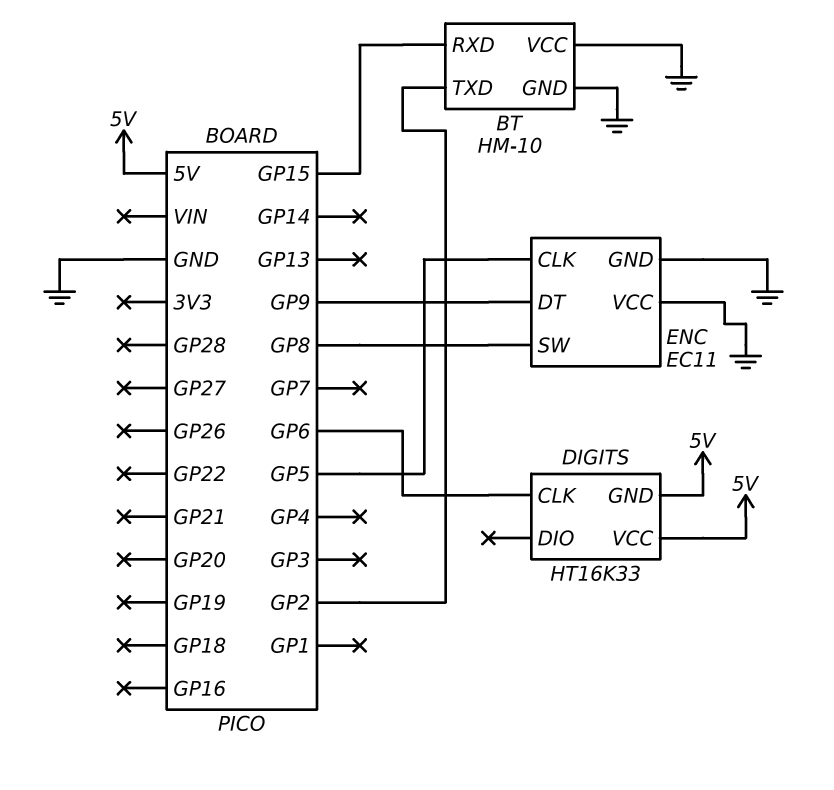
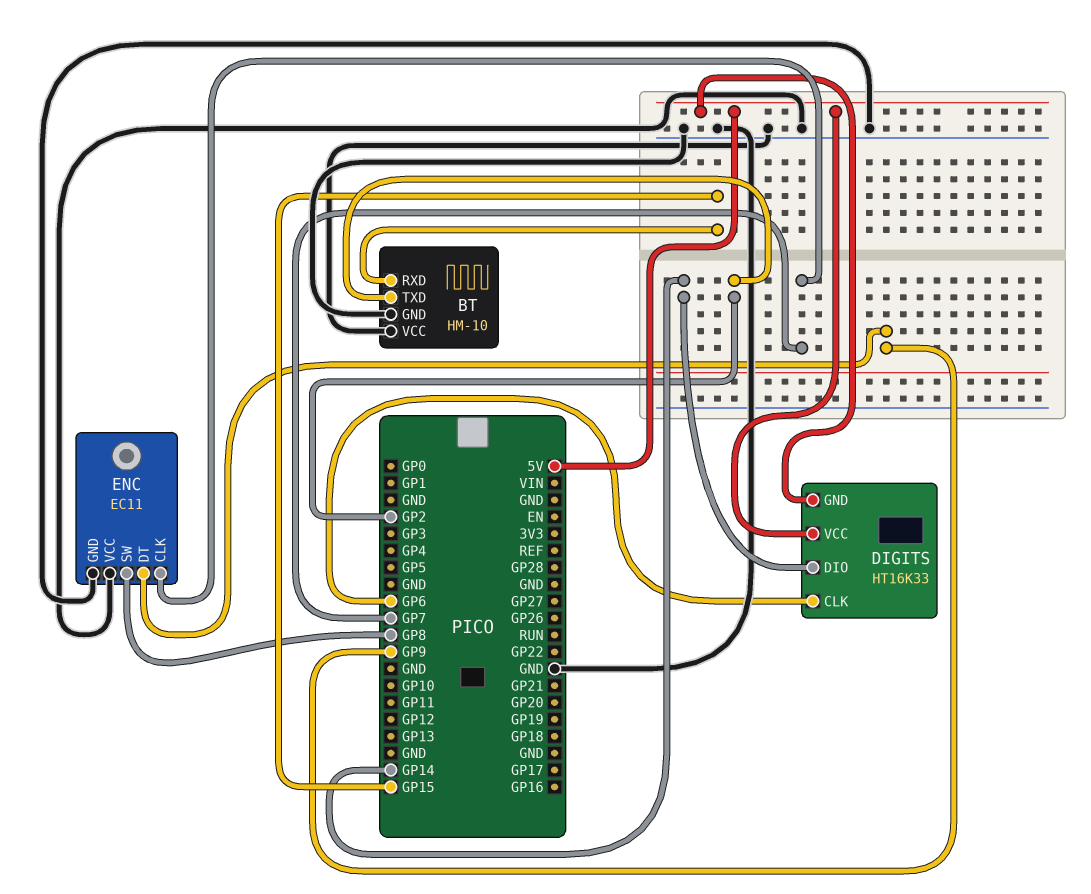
DIGITS pin DIO: none -> GP14
ENC pin CLK: GP5 -> GP7

